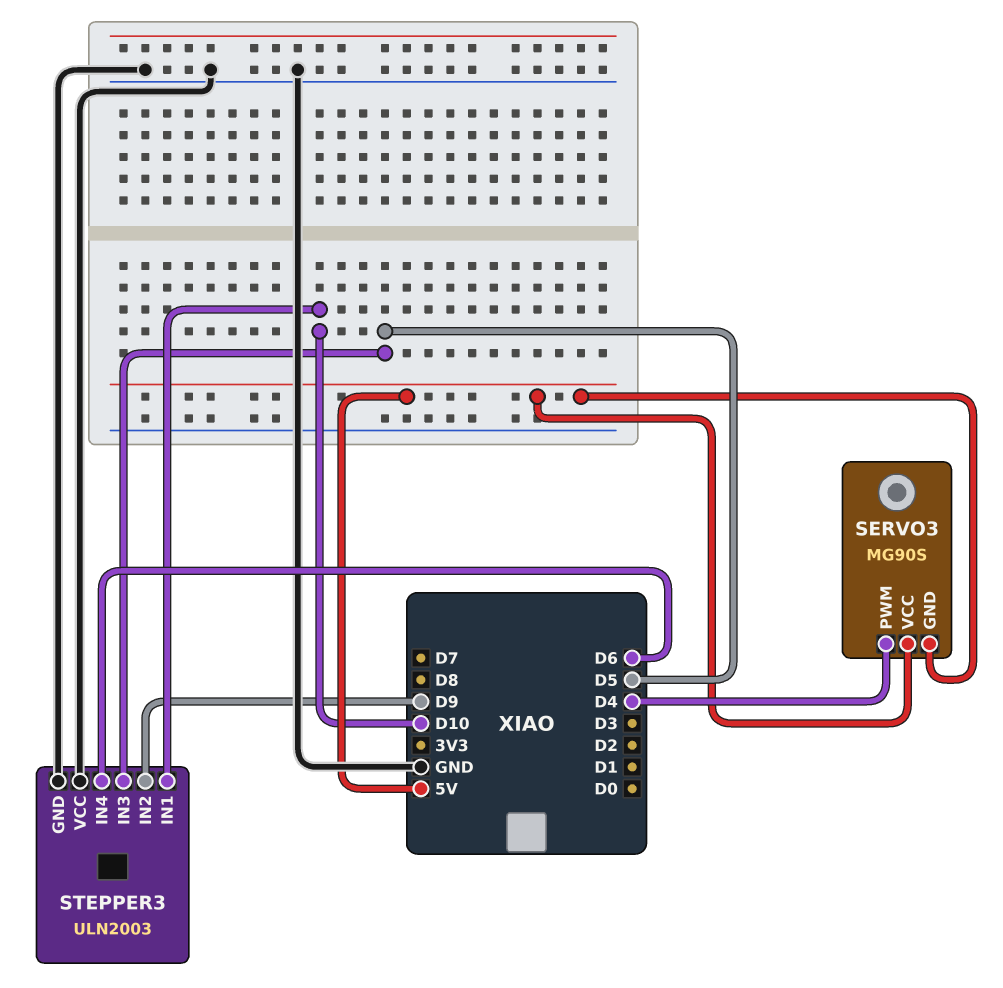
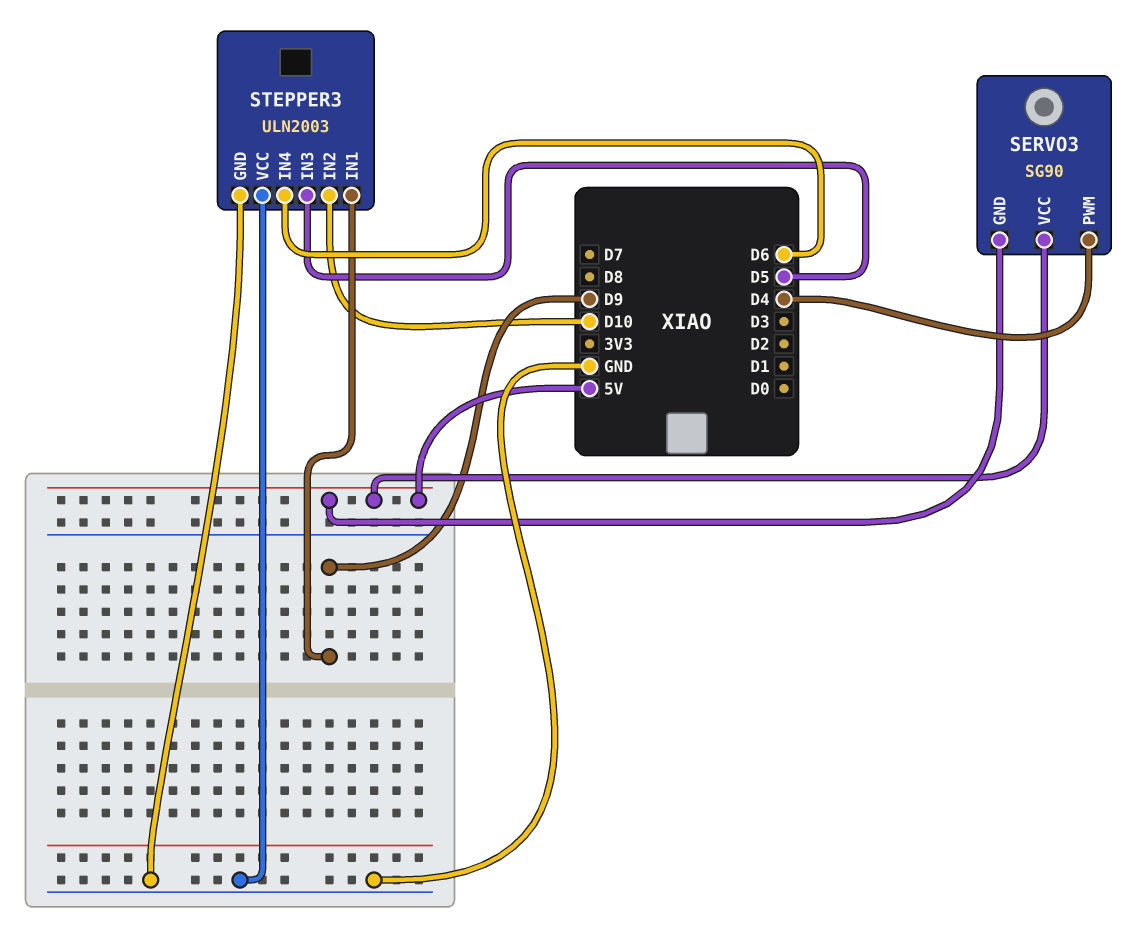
SERVO3: MG90S -> SG90
STEPPER3 pin IN1: D10 -> D9
STEPPER3 pin IN2: D9 -> D10

